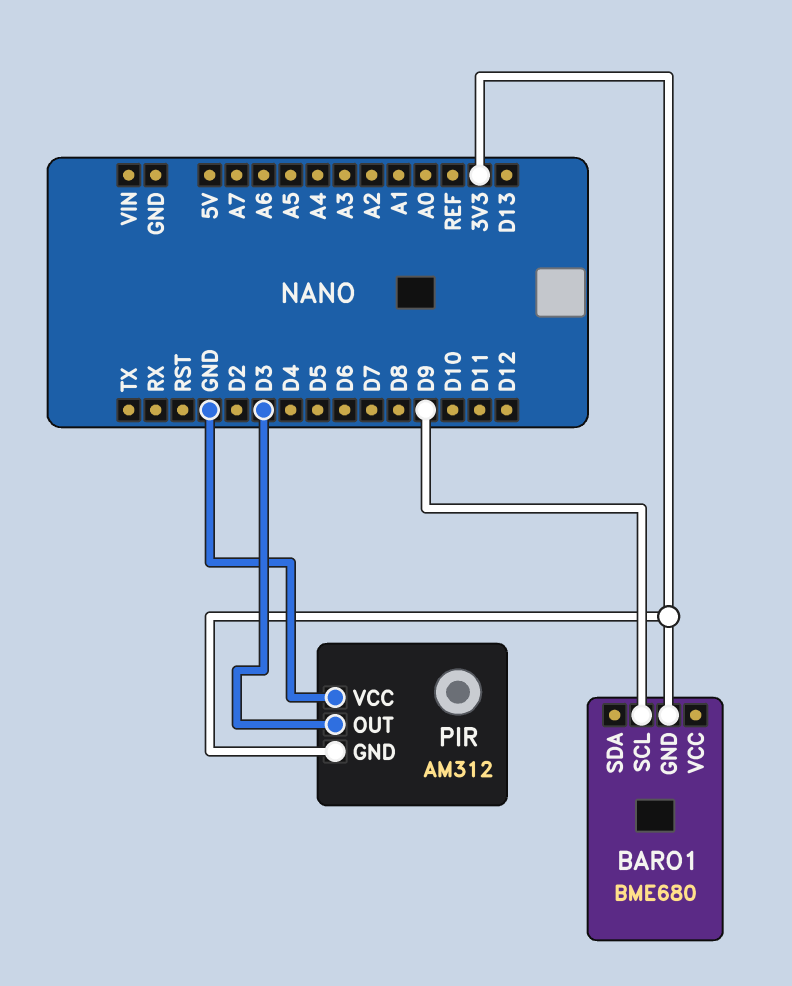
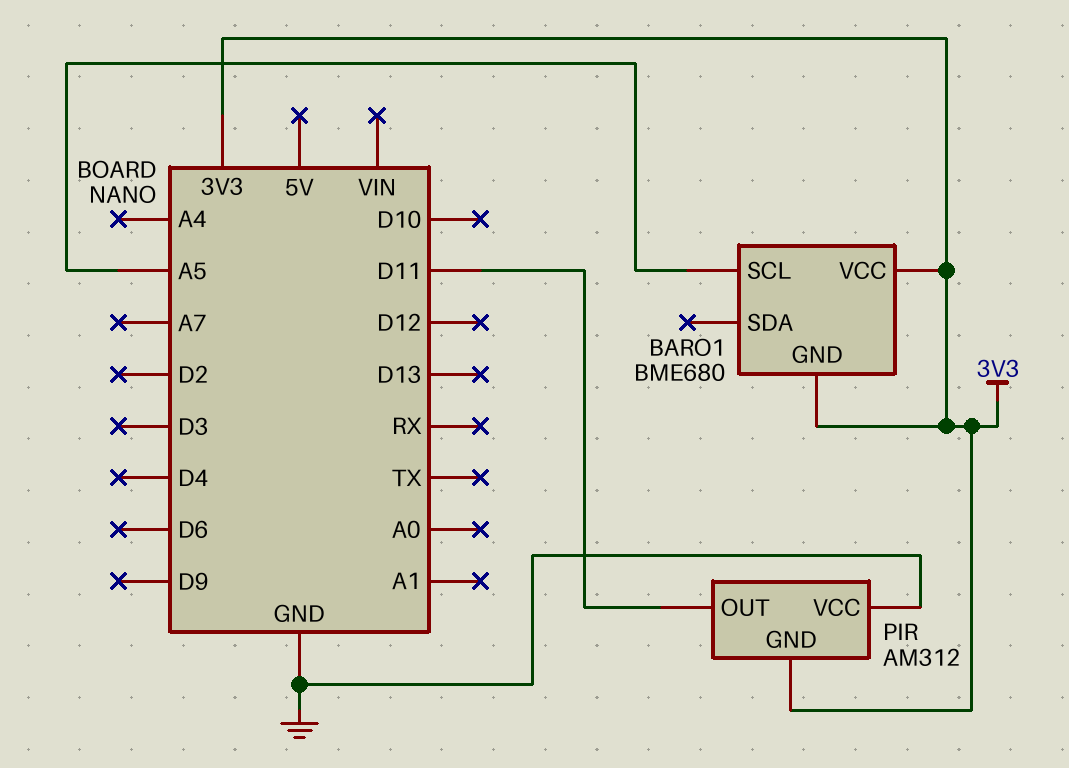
BARO1 pin SCL: D9 -> A5
BARO1 pin VCC: none -> 3V3
PIR pin OUT: D3 -> D11

